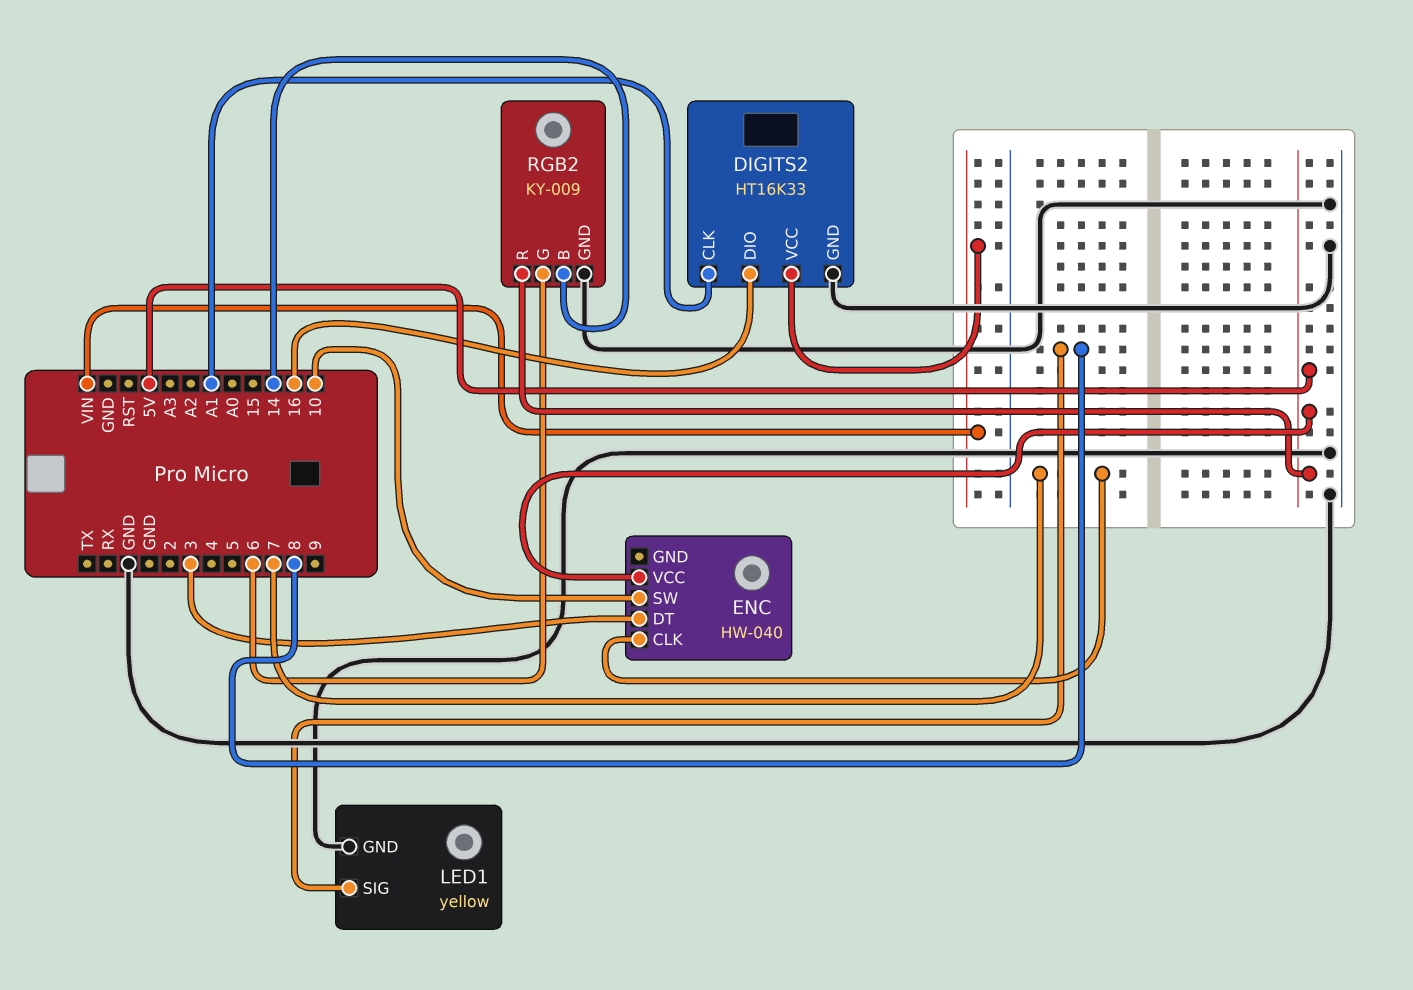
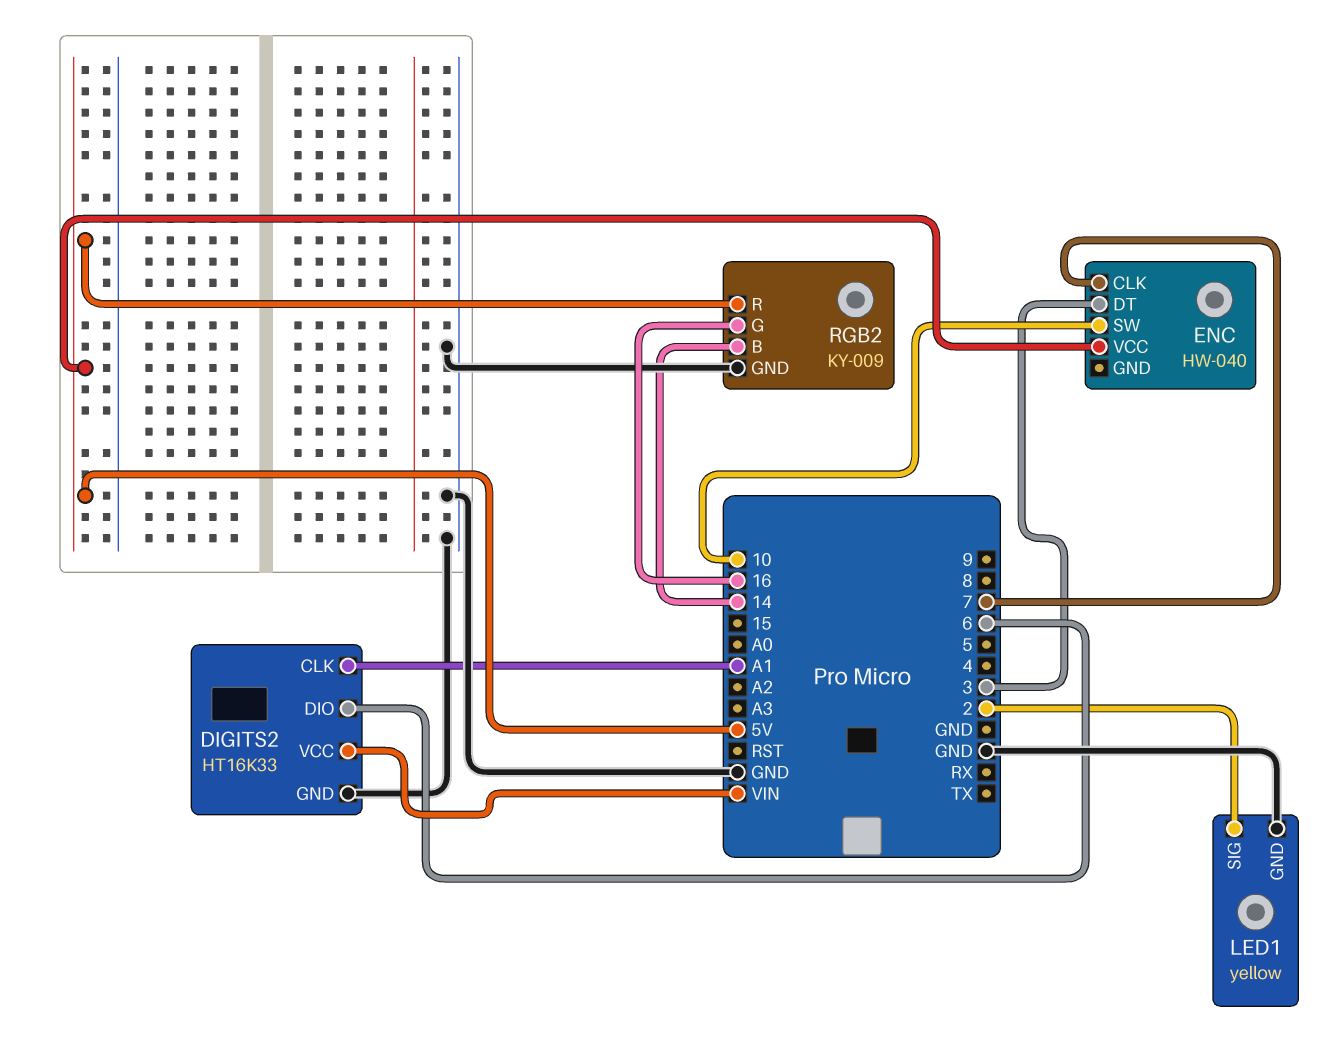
DIGITS2 pin DIO: 16 -> 6
LED1 pin SIG: 8 -> 2
RGB2 pin G: 6 -> 16

